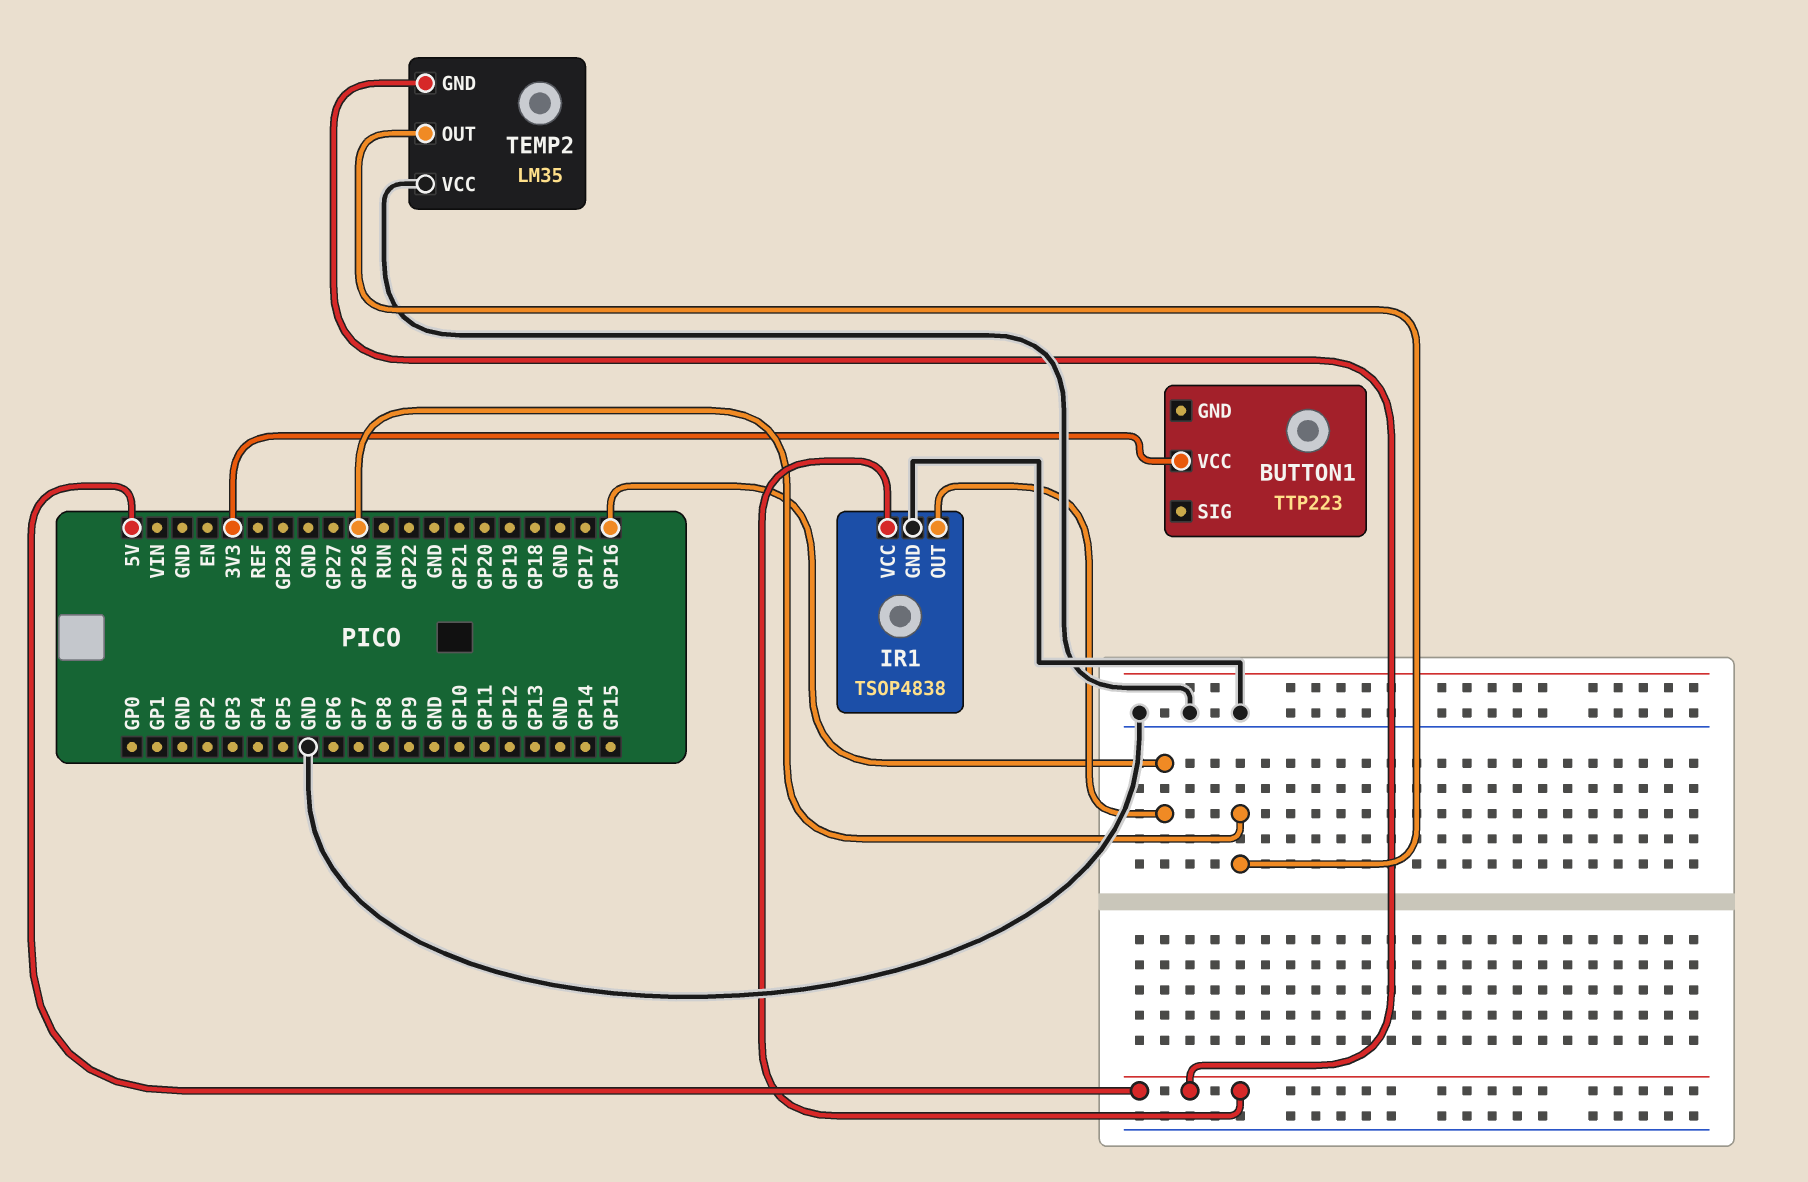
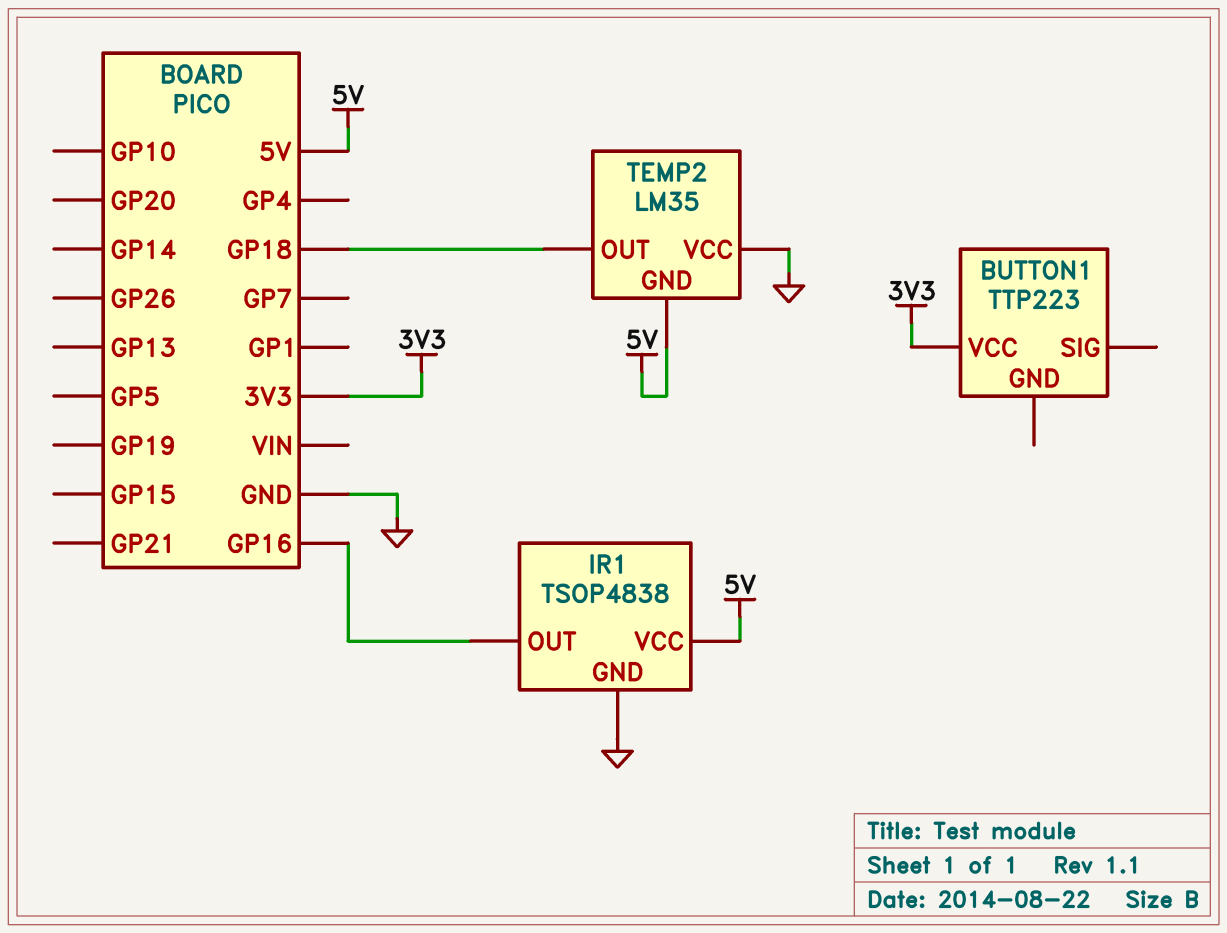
TEMP2 pin OUT: GP26 -> GP18

